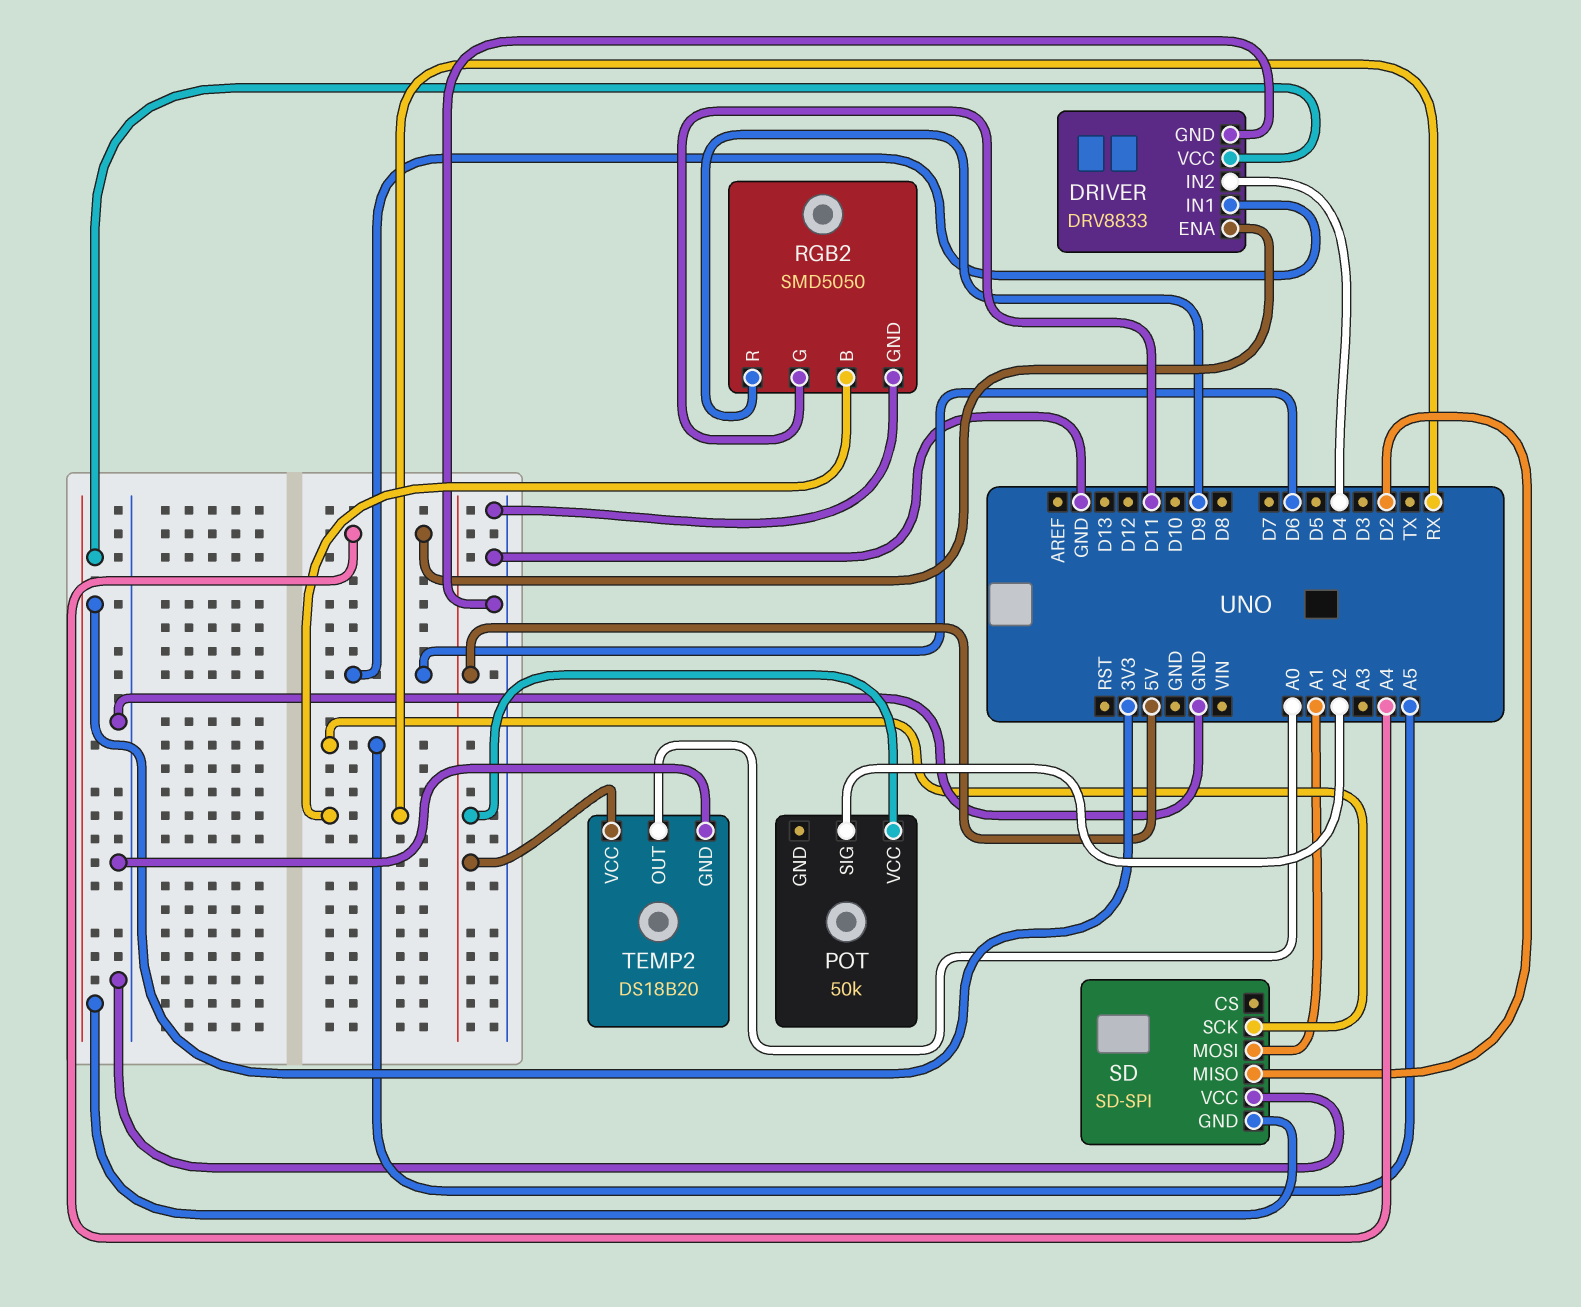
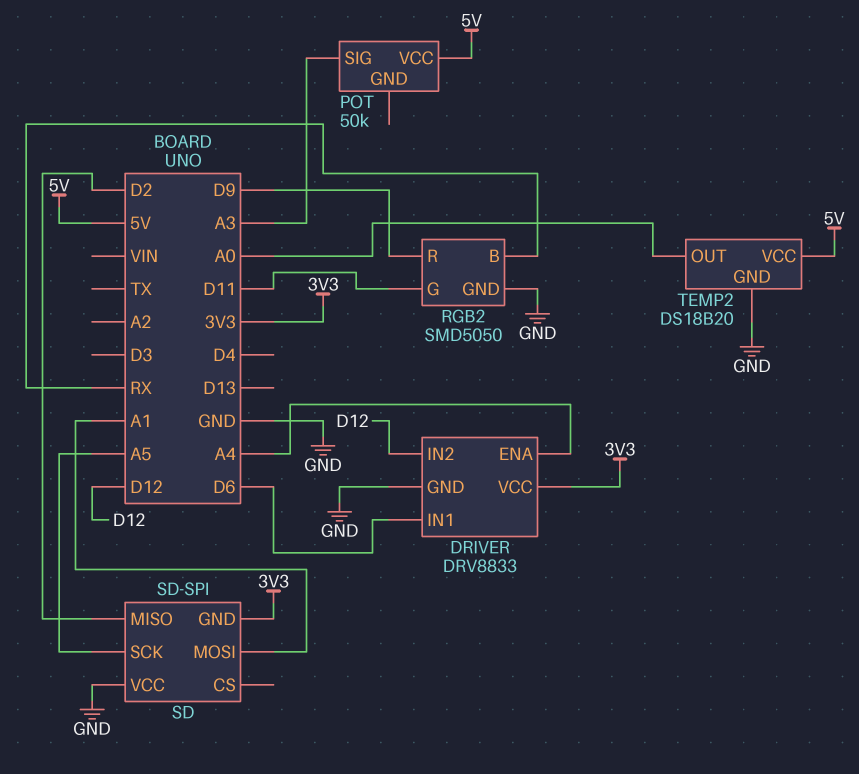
DRIVER pin IN2: D4 -> D12
POT pin SIG: A2 -> A3

